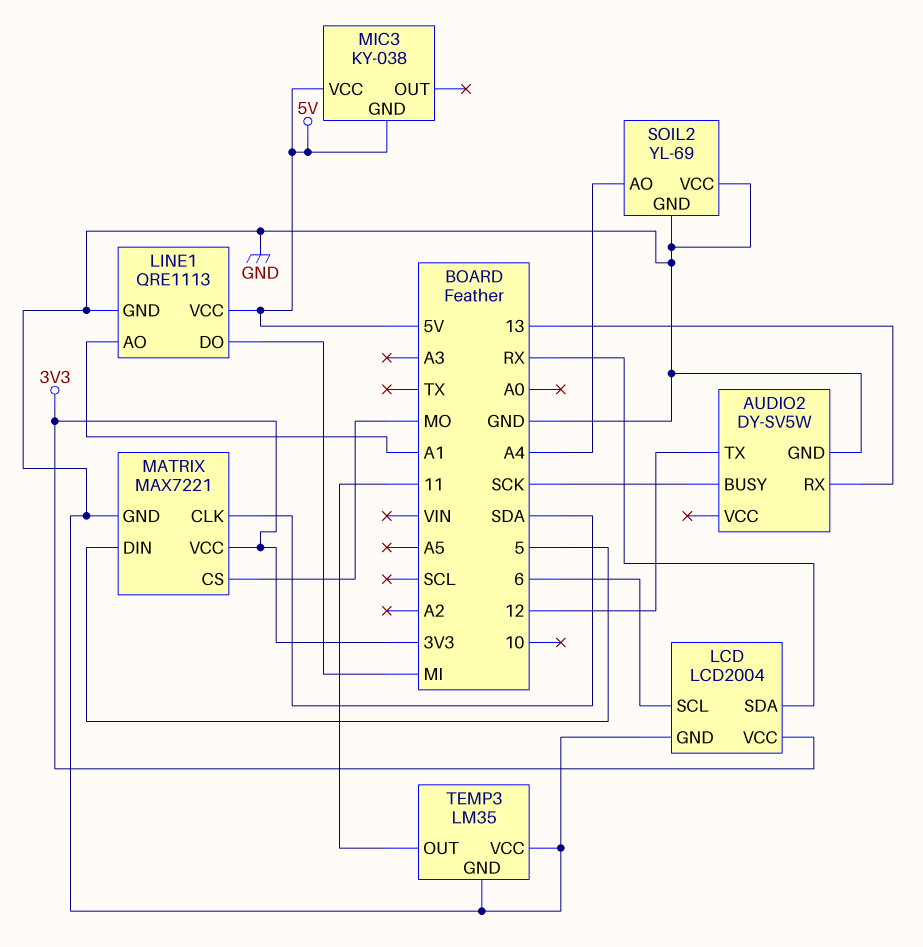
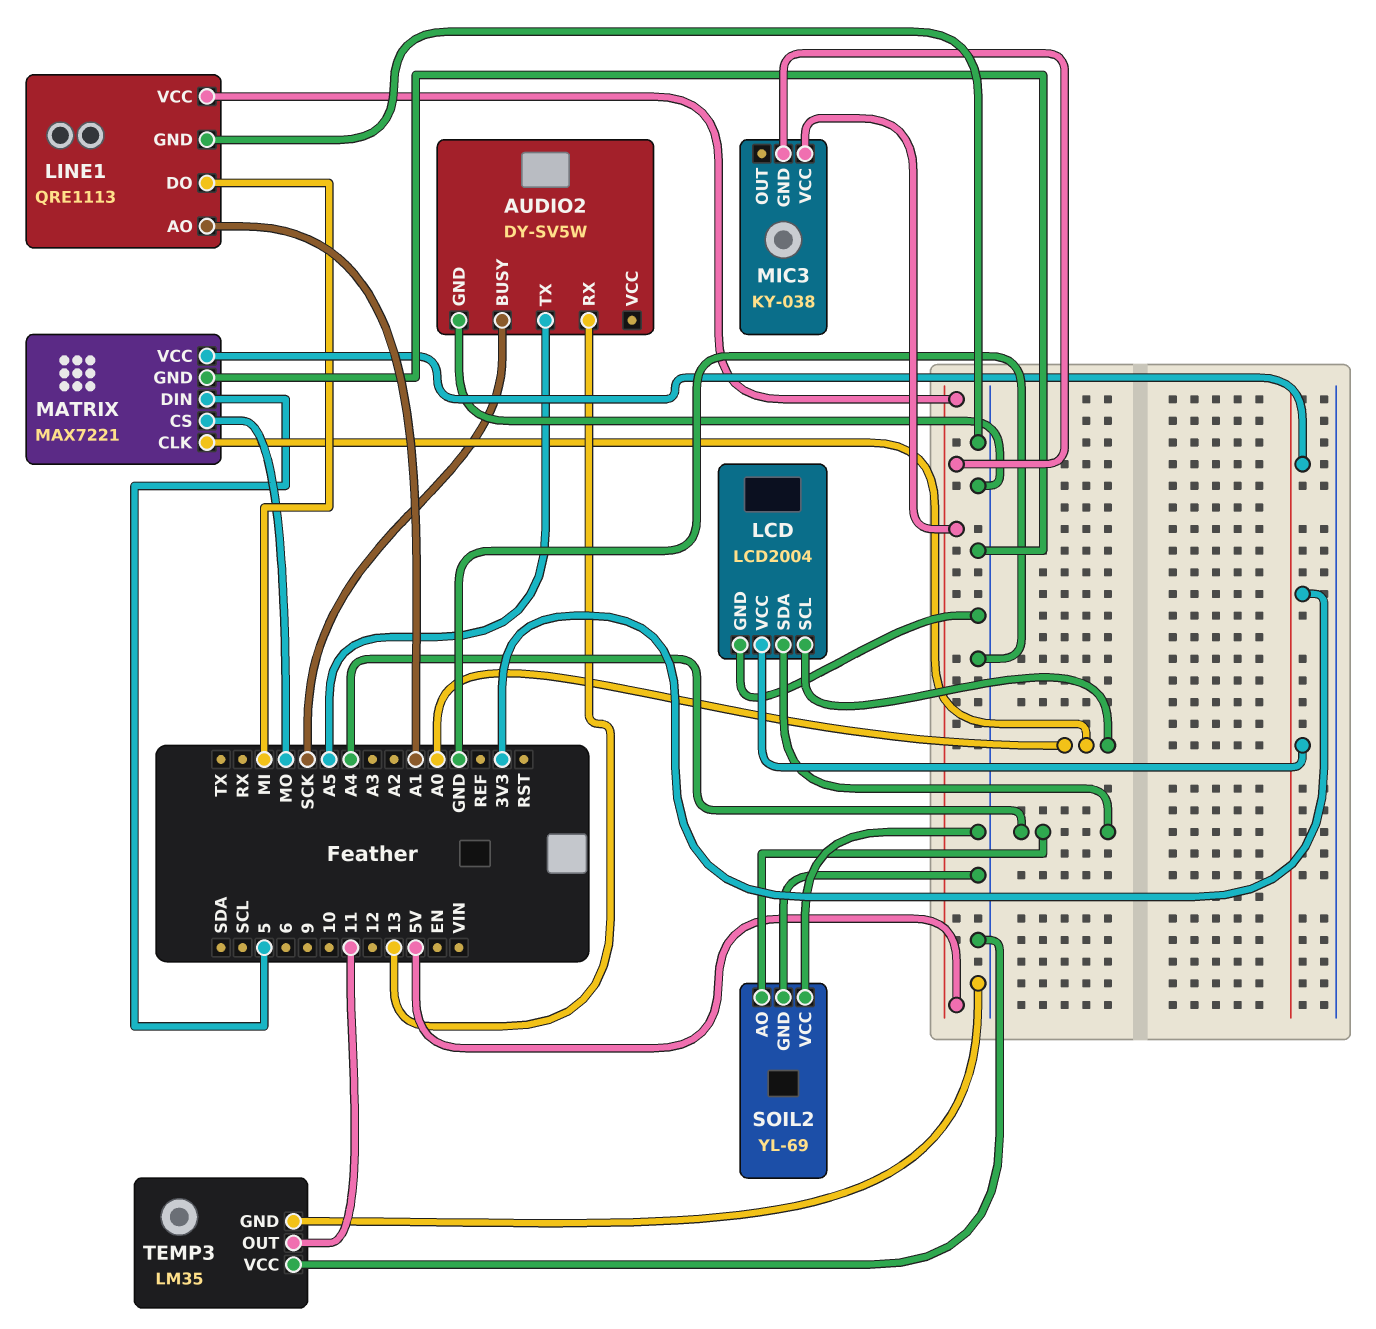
AUDIO2 pin TX: 12 -> A5
LCD pin SCL: 6 -> A0
LCD pin SDA: RX -> A4
MATRIX pin CLK: SDA -> A0

